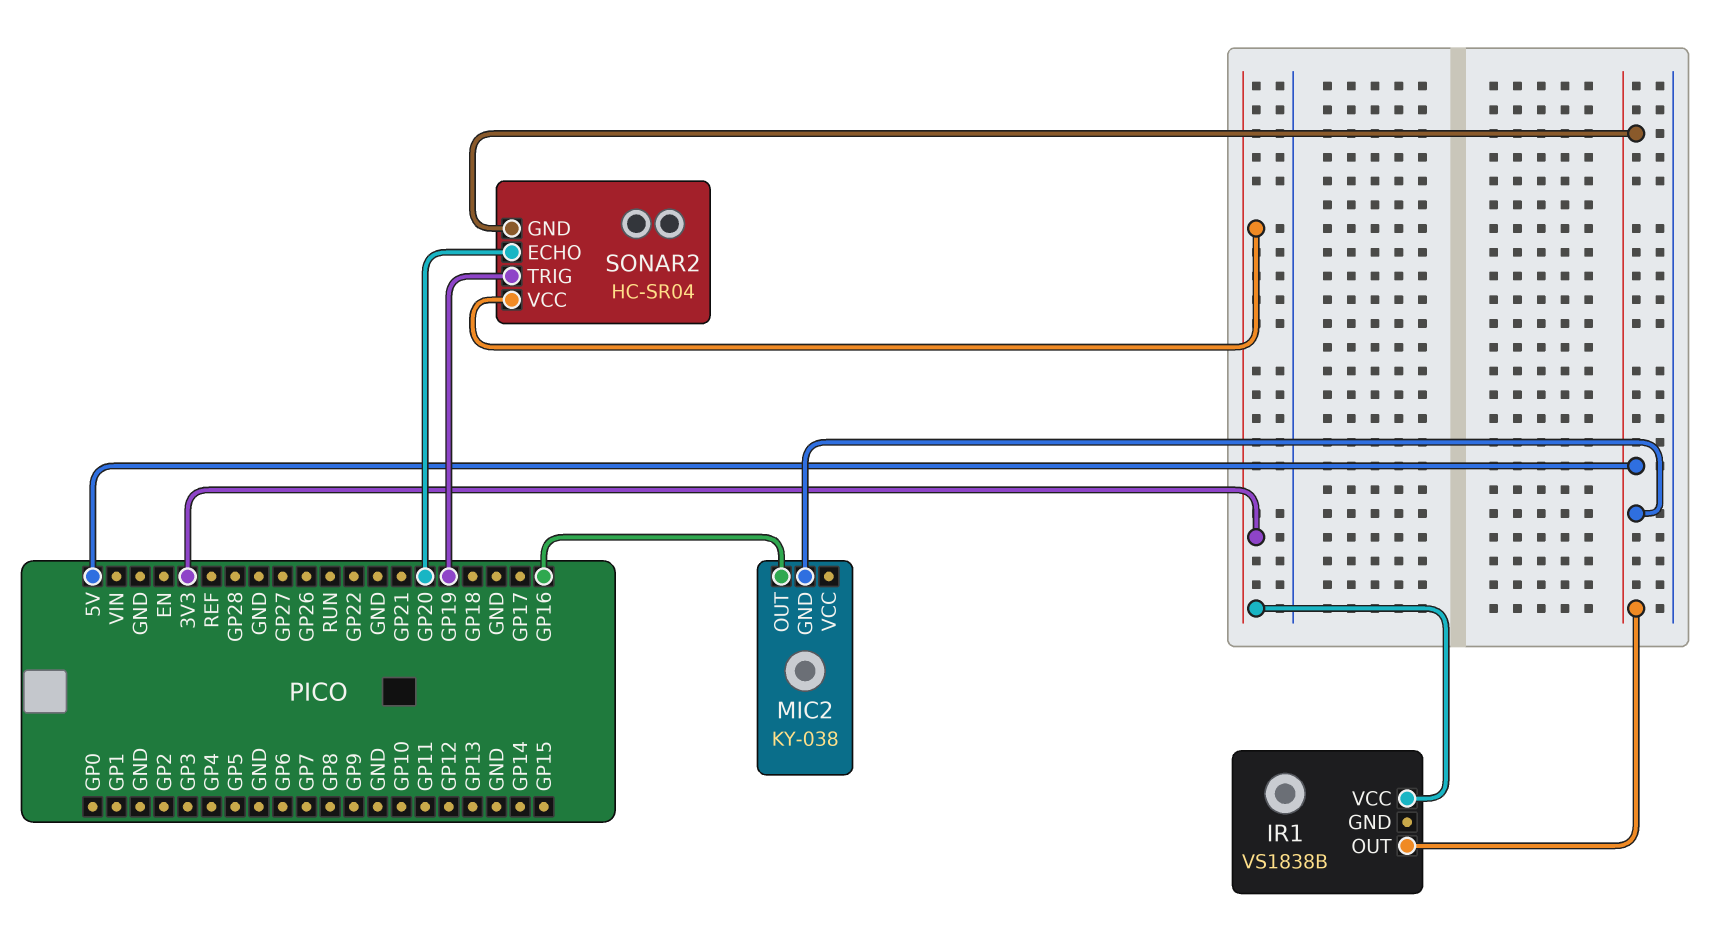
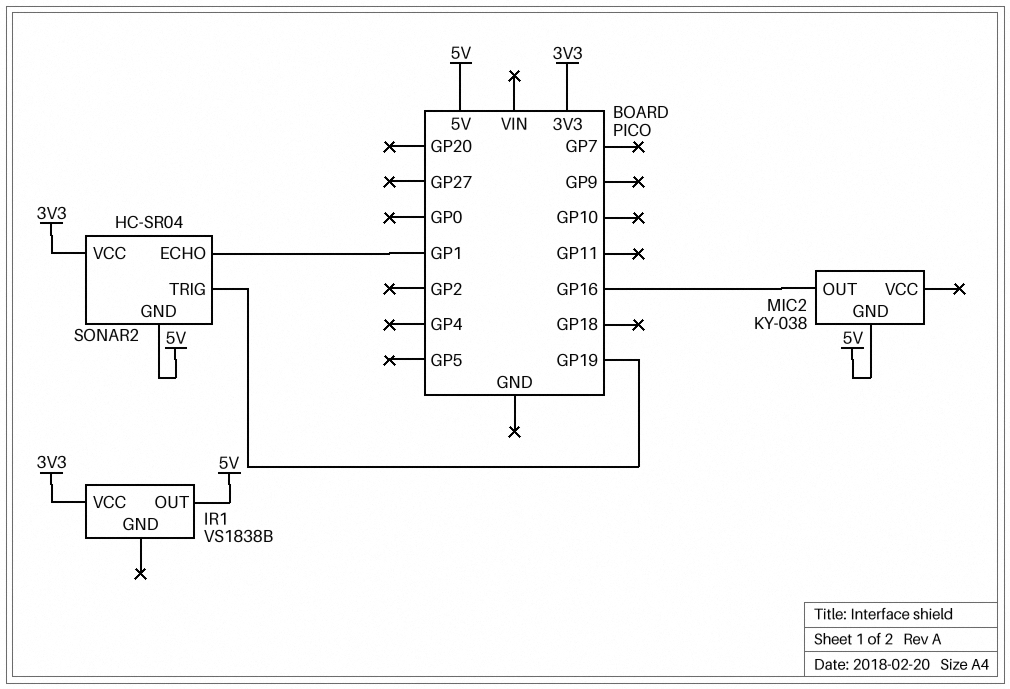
SONAR2 pin ECHO: GP20 -> GP1

